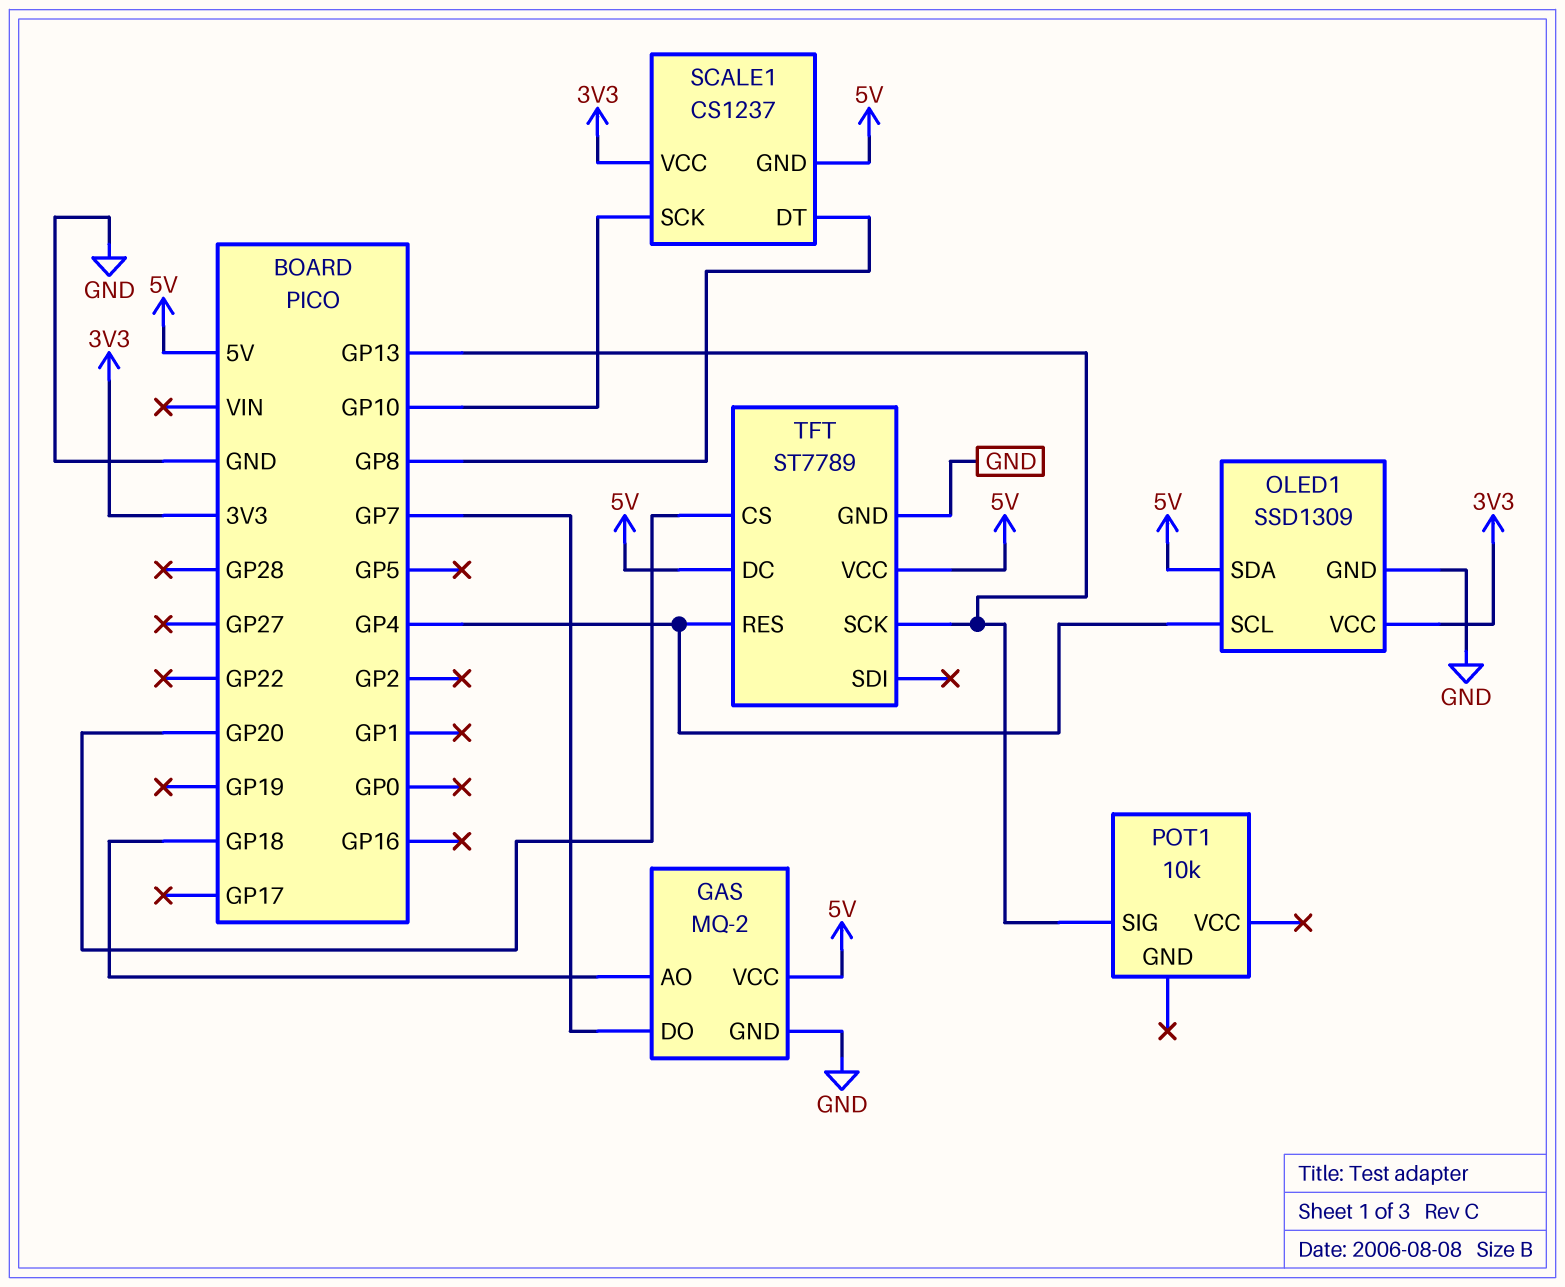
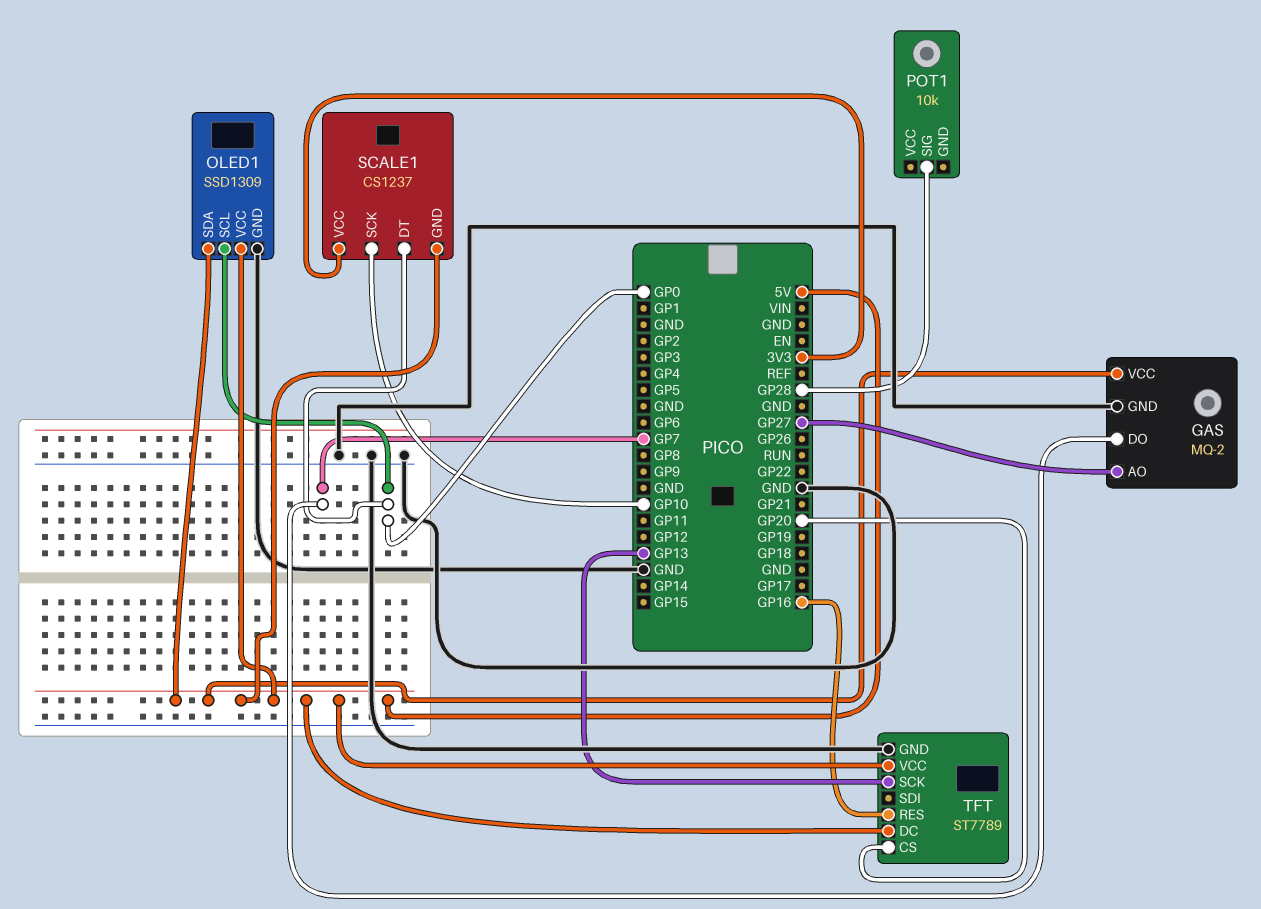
GAS pin AO: GP18 -> GP27
OLED1 pin SCL: GP4 -> GP0
OLED1 pin VCC: 3V3 -> 5V
POT1 pin SIG: GP13 -> GP28
SCALE1 pin DT: GP8 -> GP0
TFT pin RES: GP4 -> GP16

